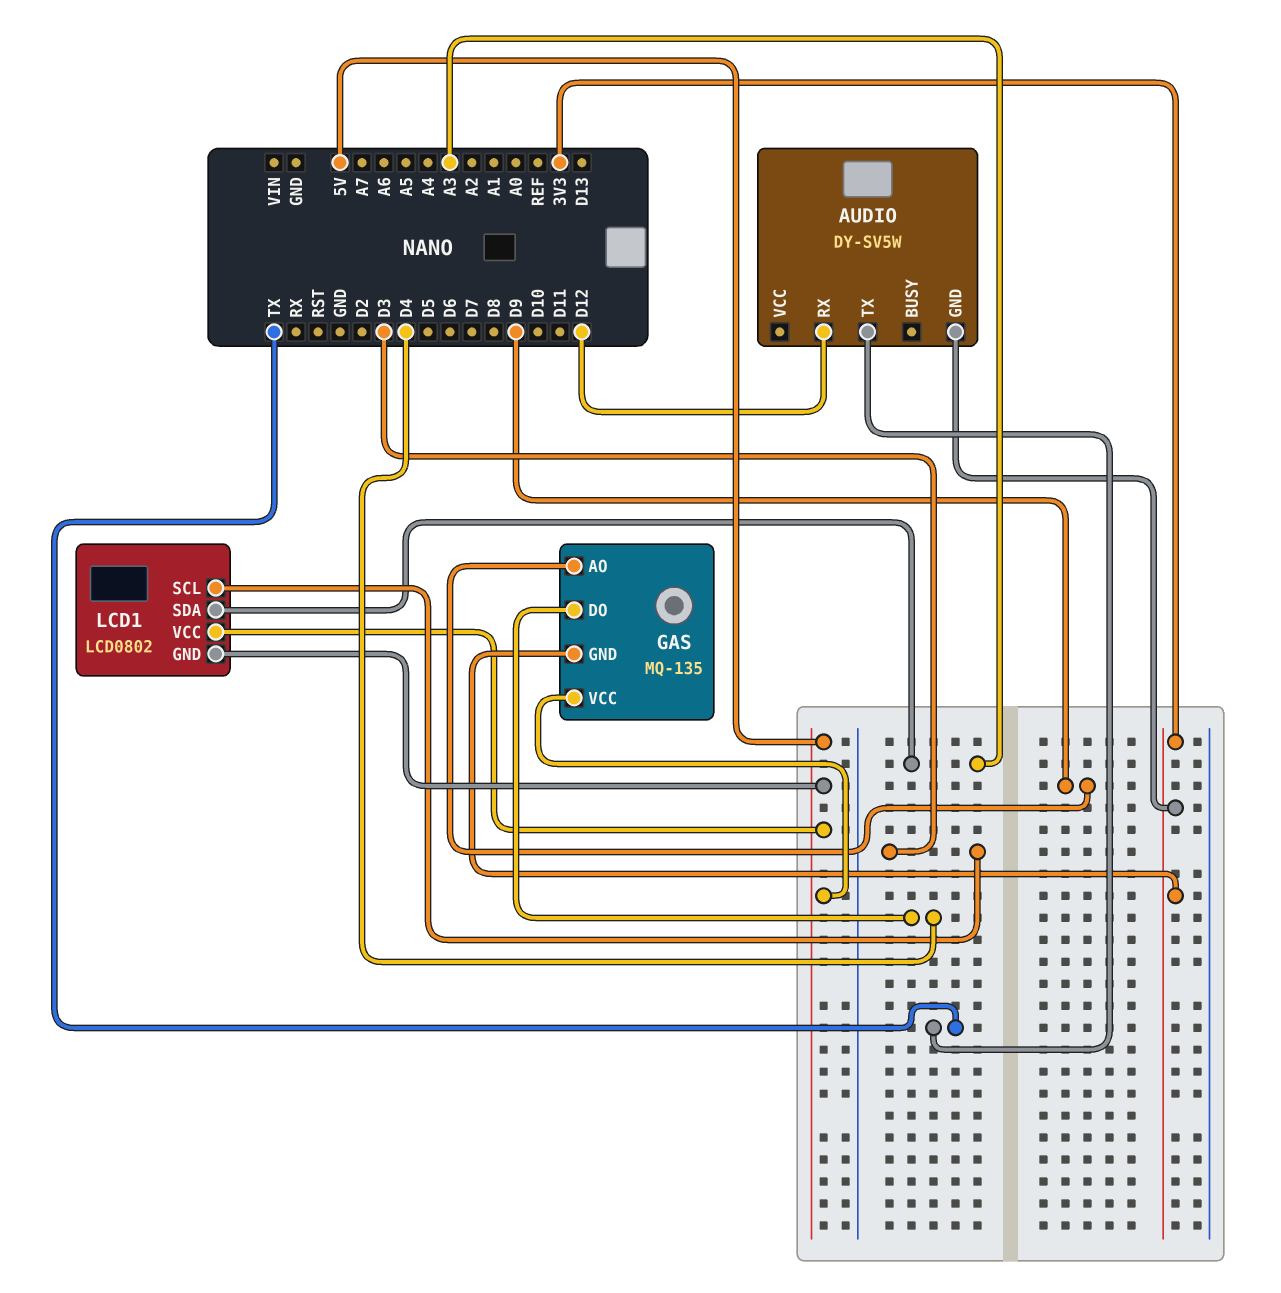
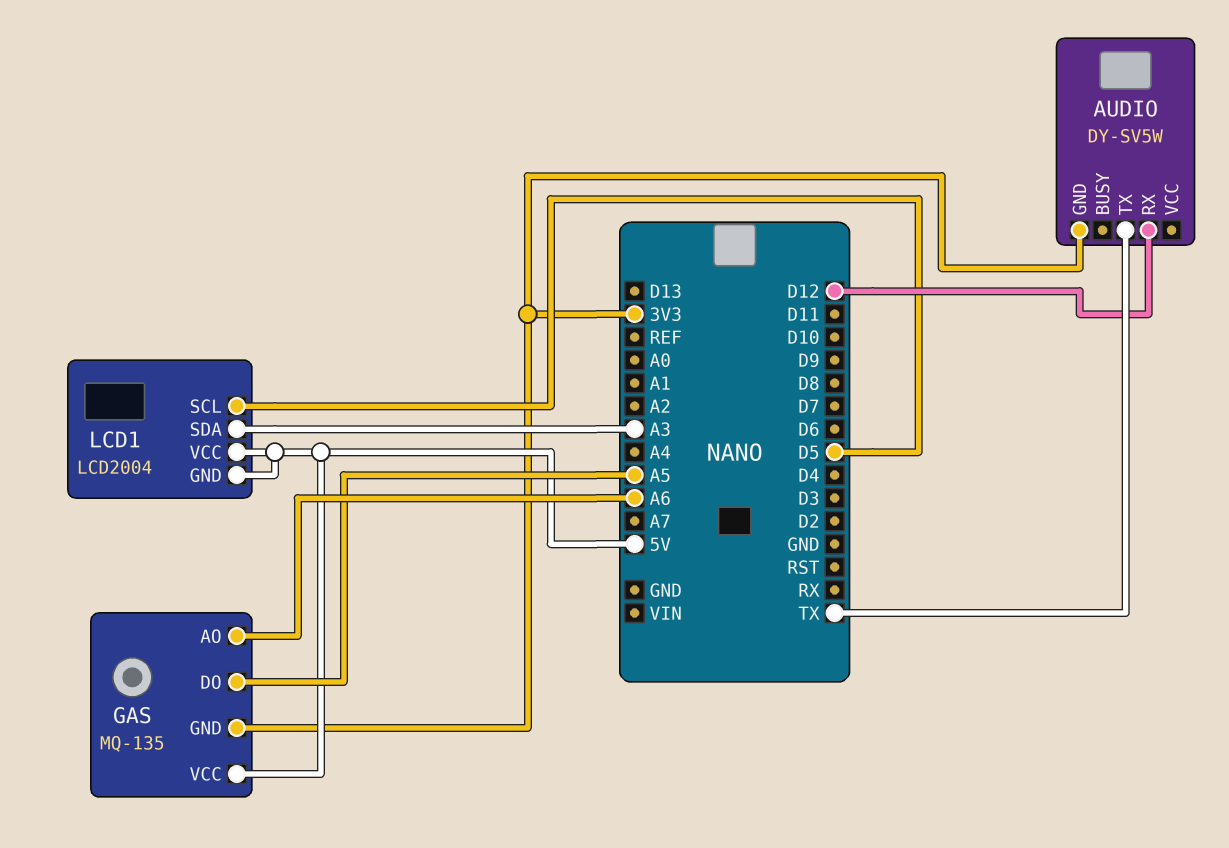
GAS pin AO: D9 -> A6
GAS pin DO: D4 -> A5
LCD1: LCD0802 -> LCD2004
LCD1 pin SCL: D3 -> D5

